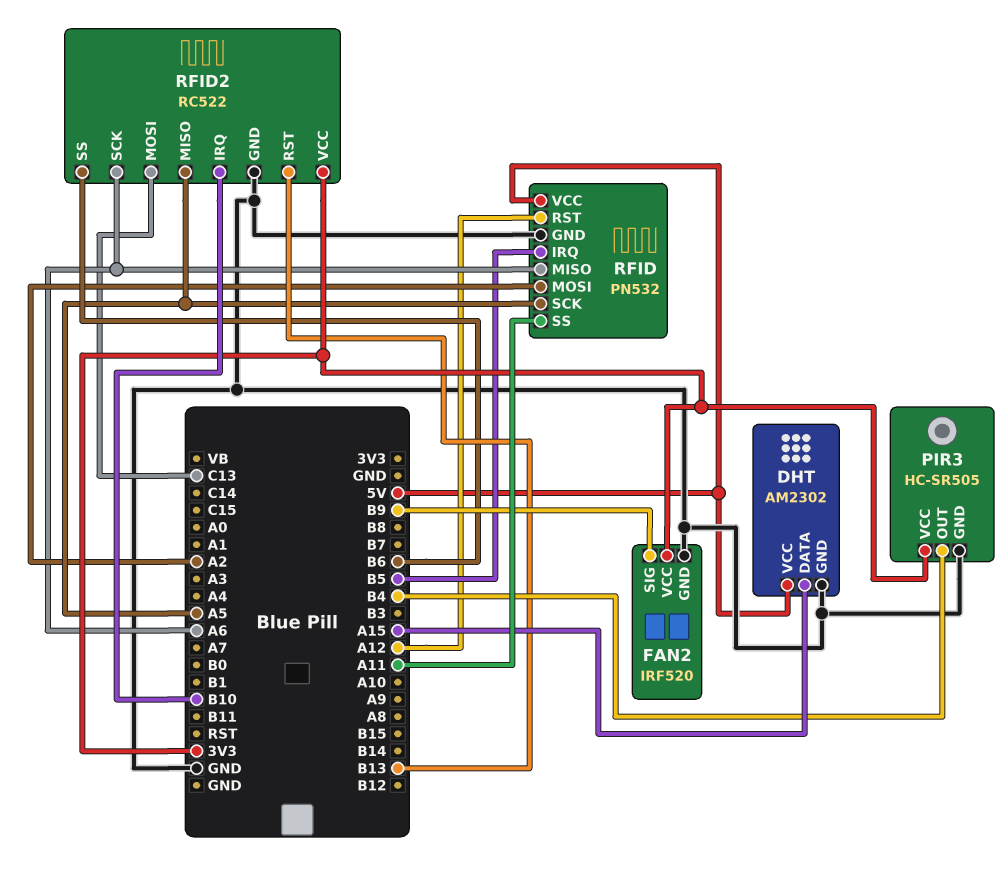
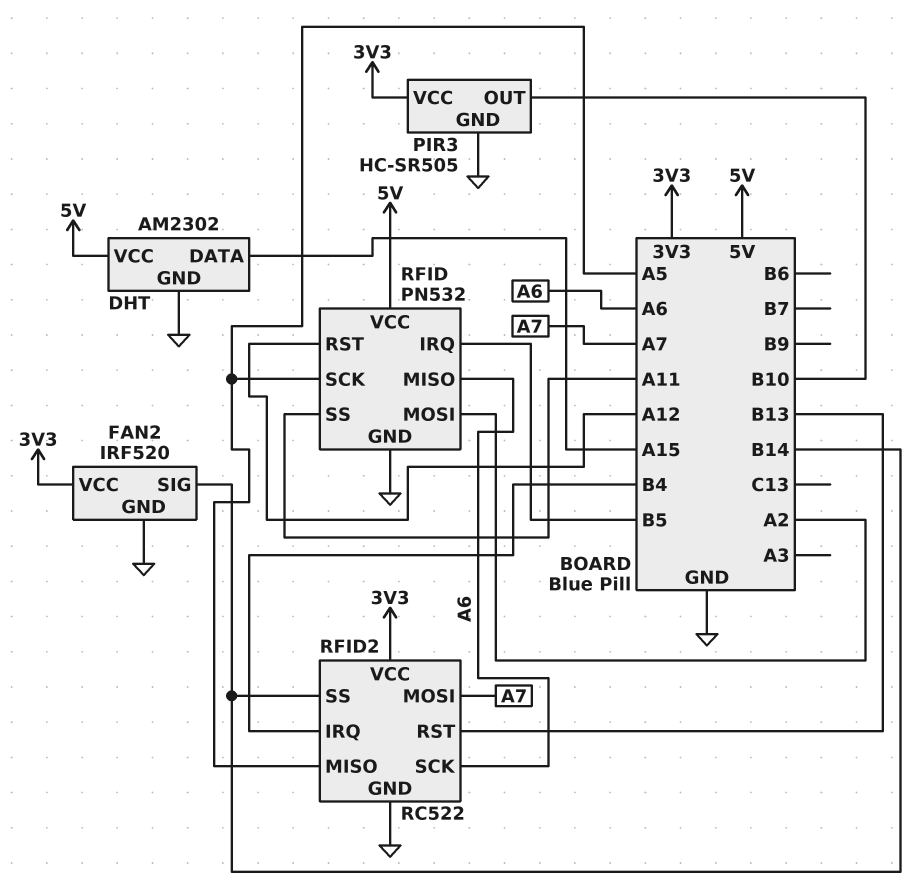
FAN2 pin SIG: B9 -> B14
PIR3 pin OUT: B4 -> B10
RFID2 pin IRQ: B10 -> B4
RFID2 pin MOSI: C13 -> A7
RFID2 pin SS: B6 -> B14

